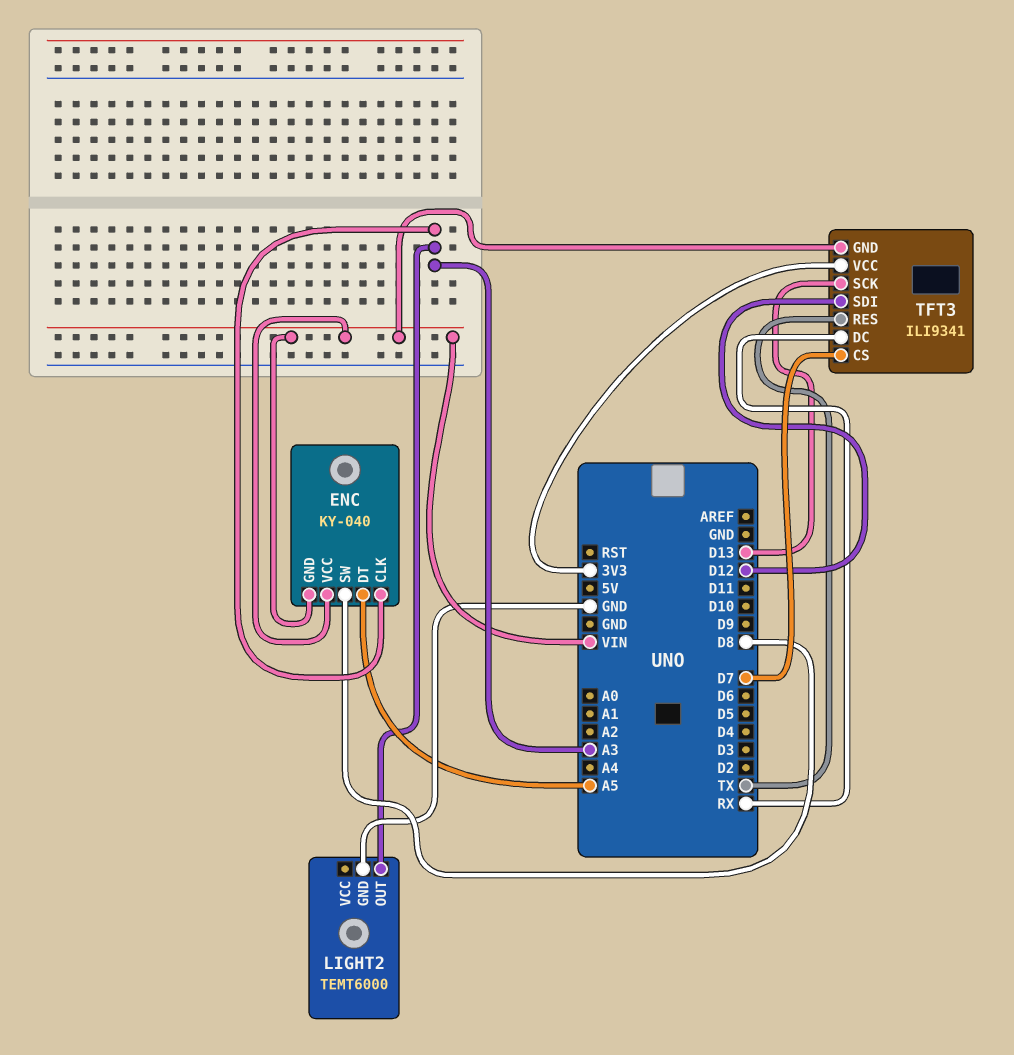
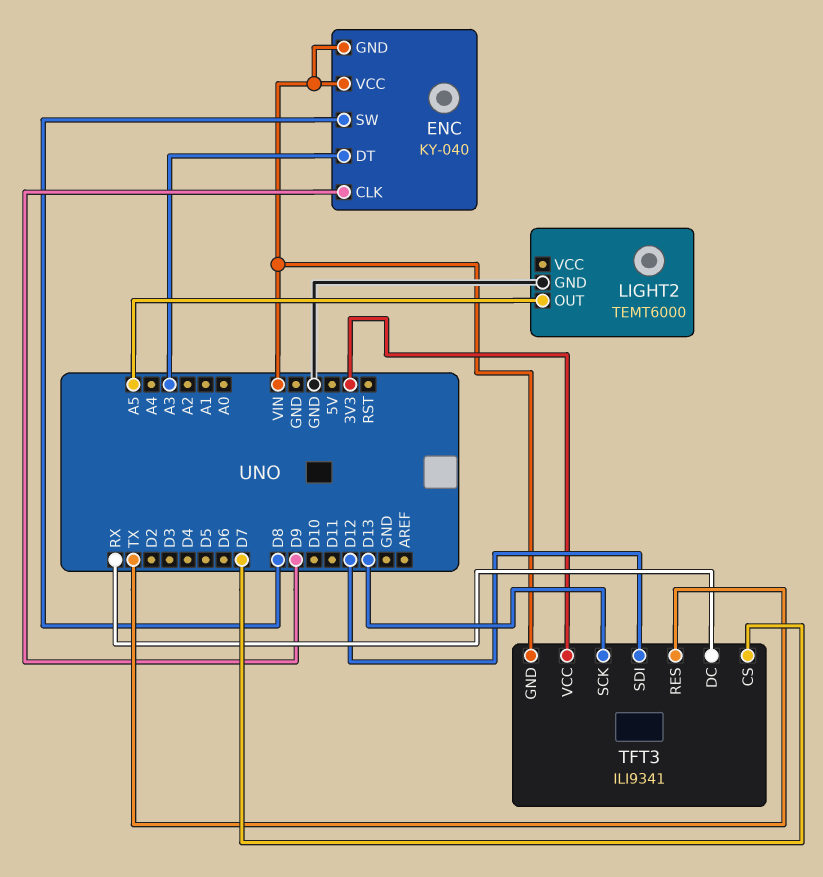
ENC pin CLK: A3 -> D9
ENC pin DT: A5 -> A3
LIGHT2 pin OUT: A3 -> A5

